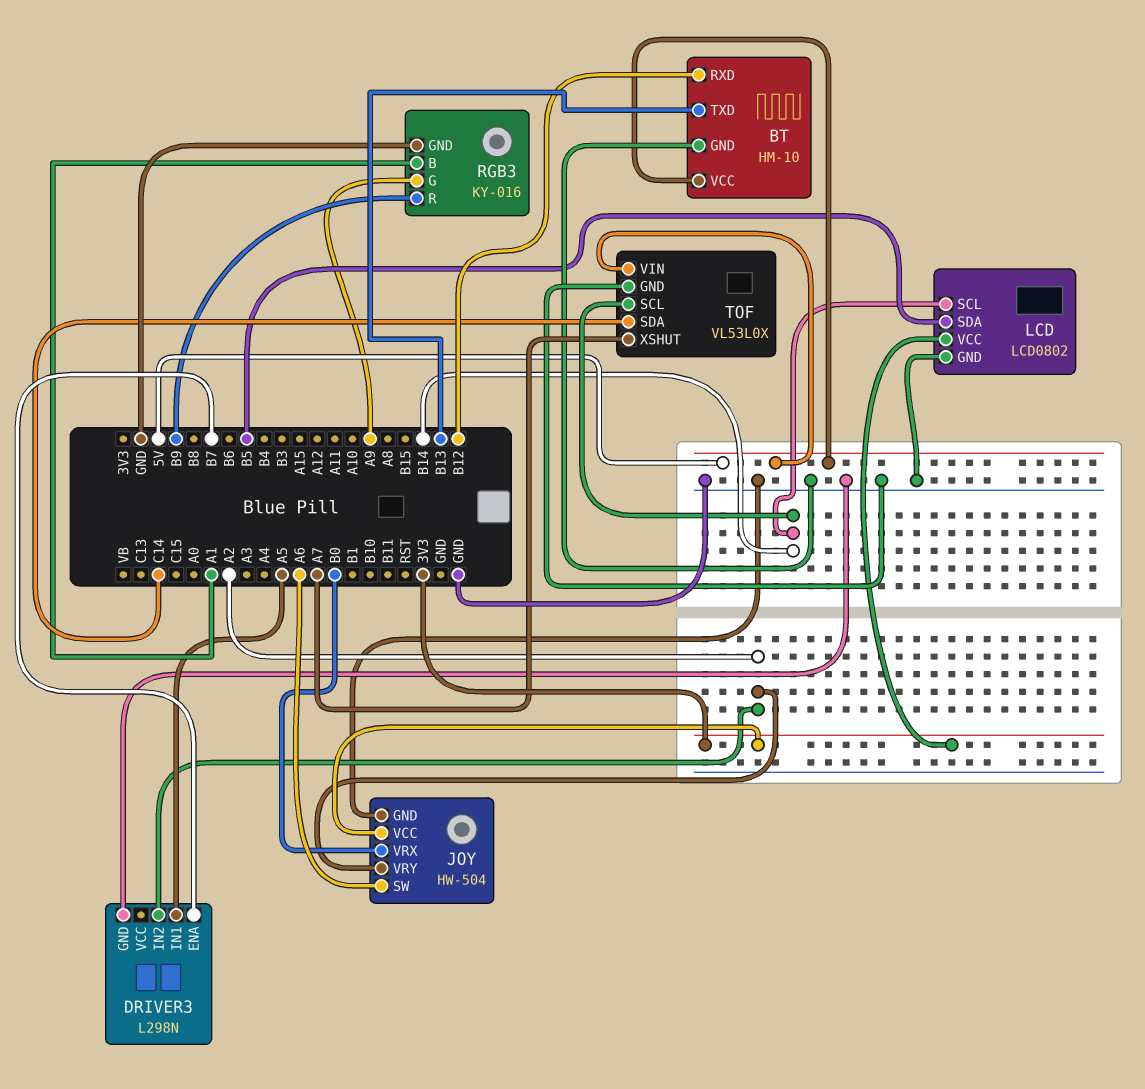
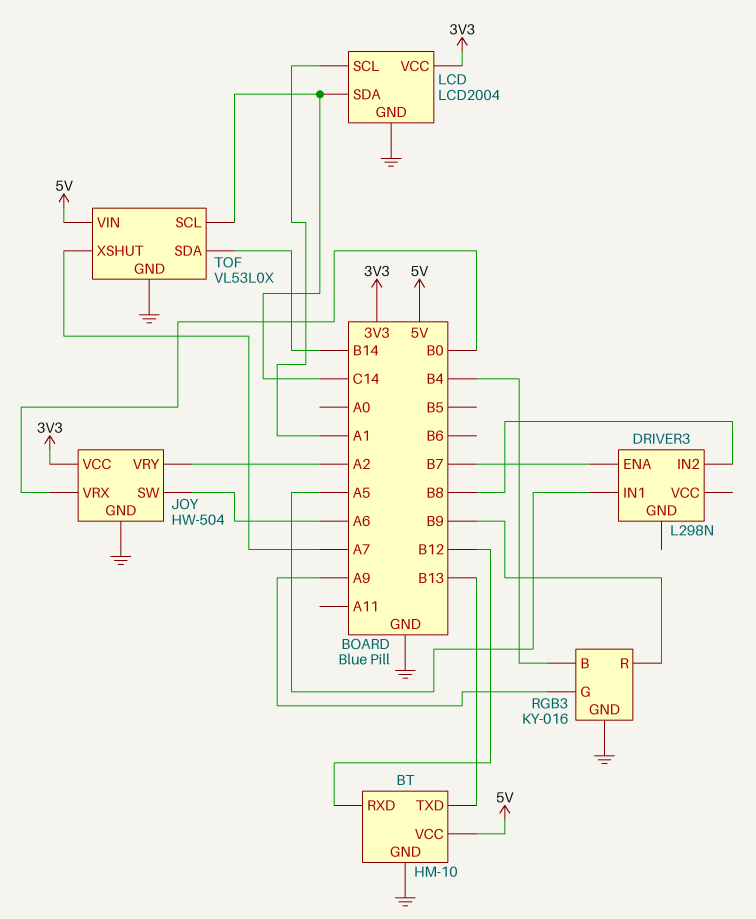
DRIVER3 pin GND: GND -> none
DRIVER3 pin IN2: A2 -> B8
LCD: LCD0802 -> LCD2004
LCD pin SCL: B14 -> A1
LCD pin SDA: B5 -> C14
RGB3 pin B: A1 -> B4
TOF pin SCL: B14 -> C14
TOF pin SDA: C14 -> B14

